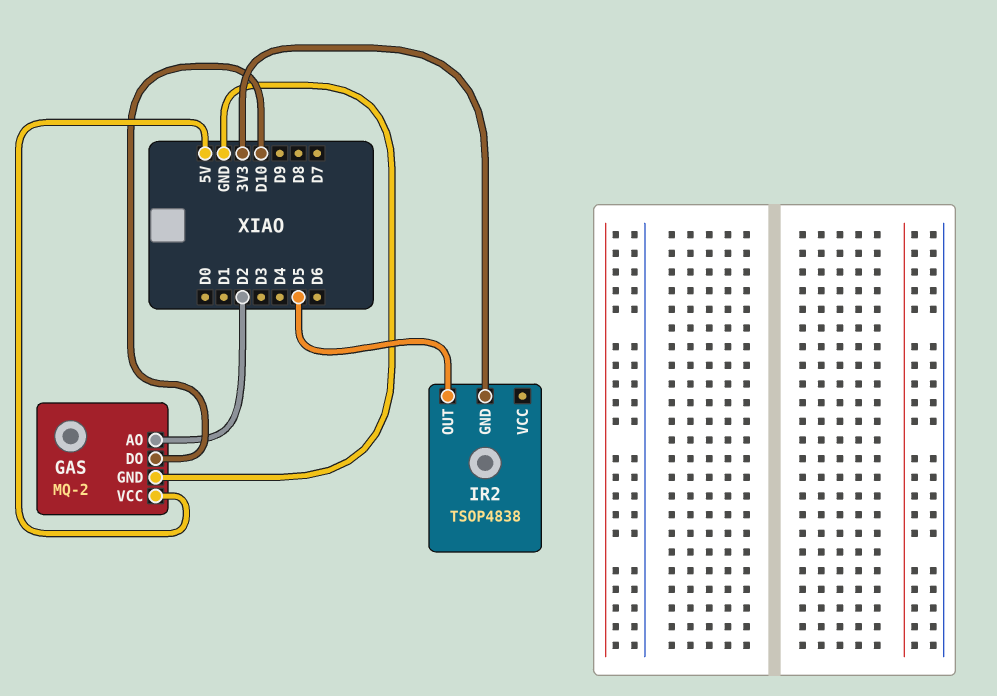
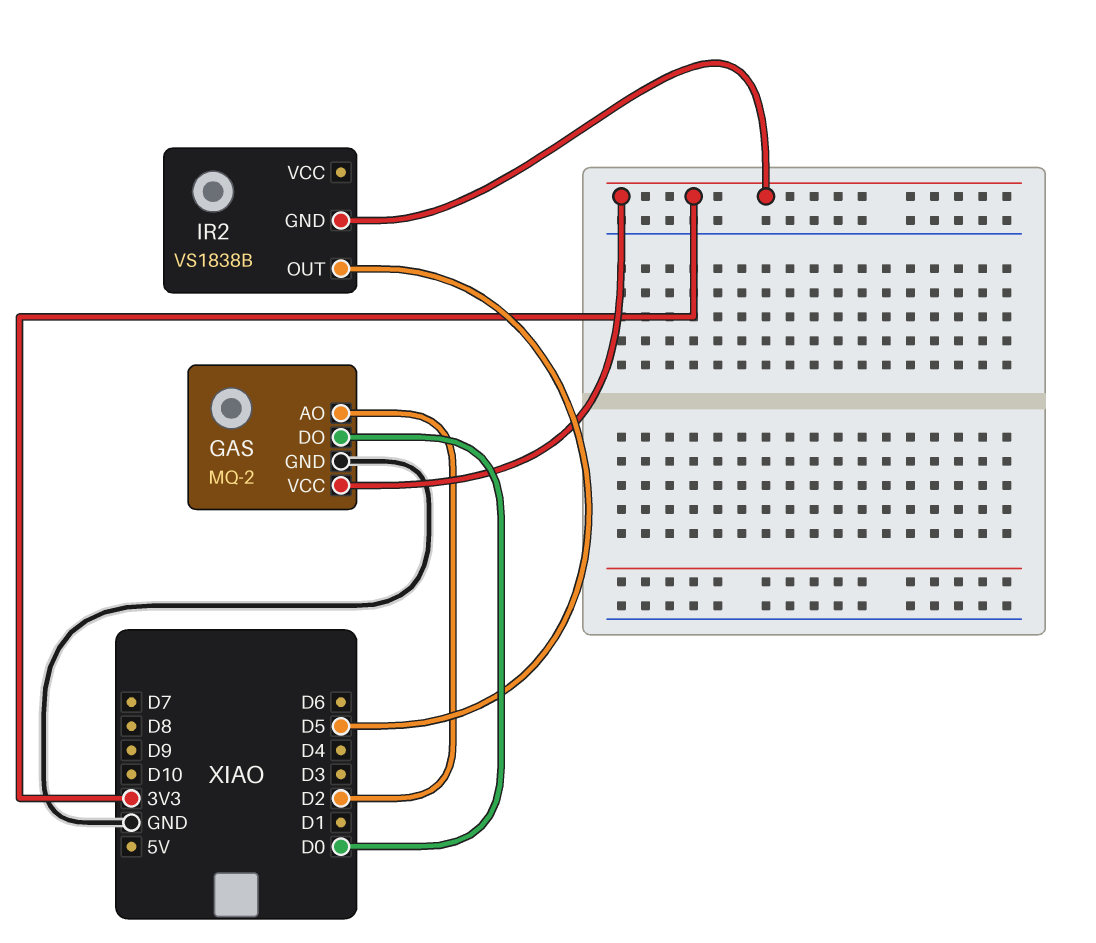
GAS pin DO: D10 -> D0
GAS pin VCC: 5V -> 3V3
IR2: TSOP4838 -> VS1838B

